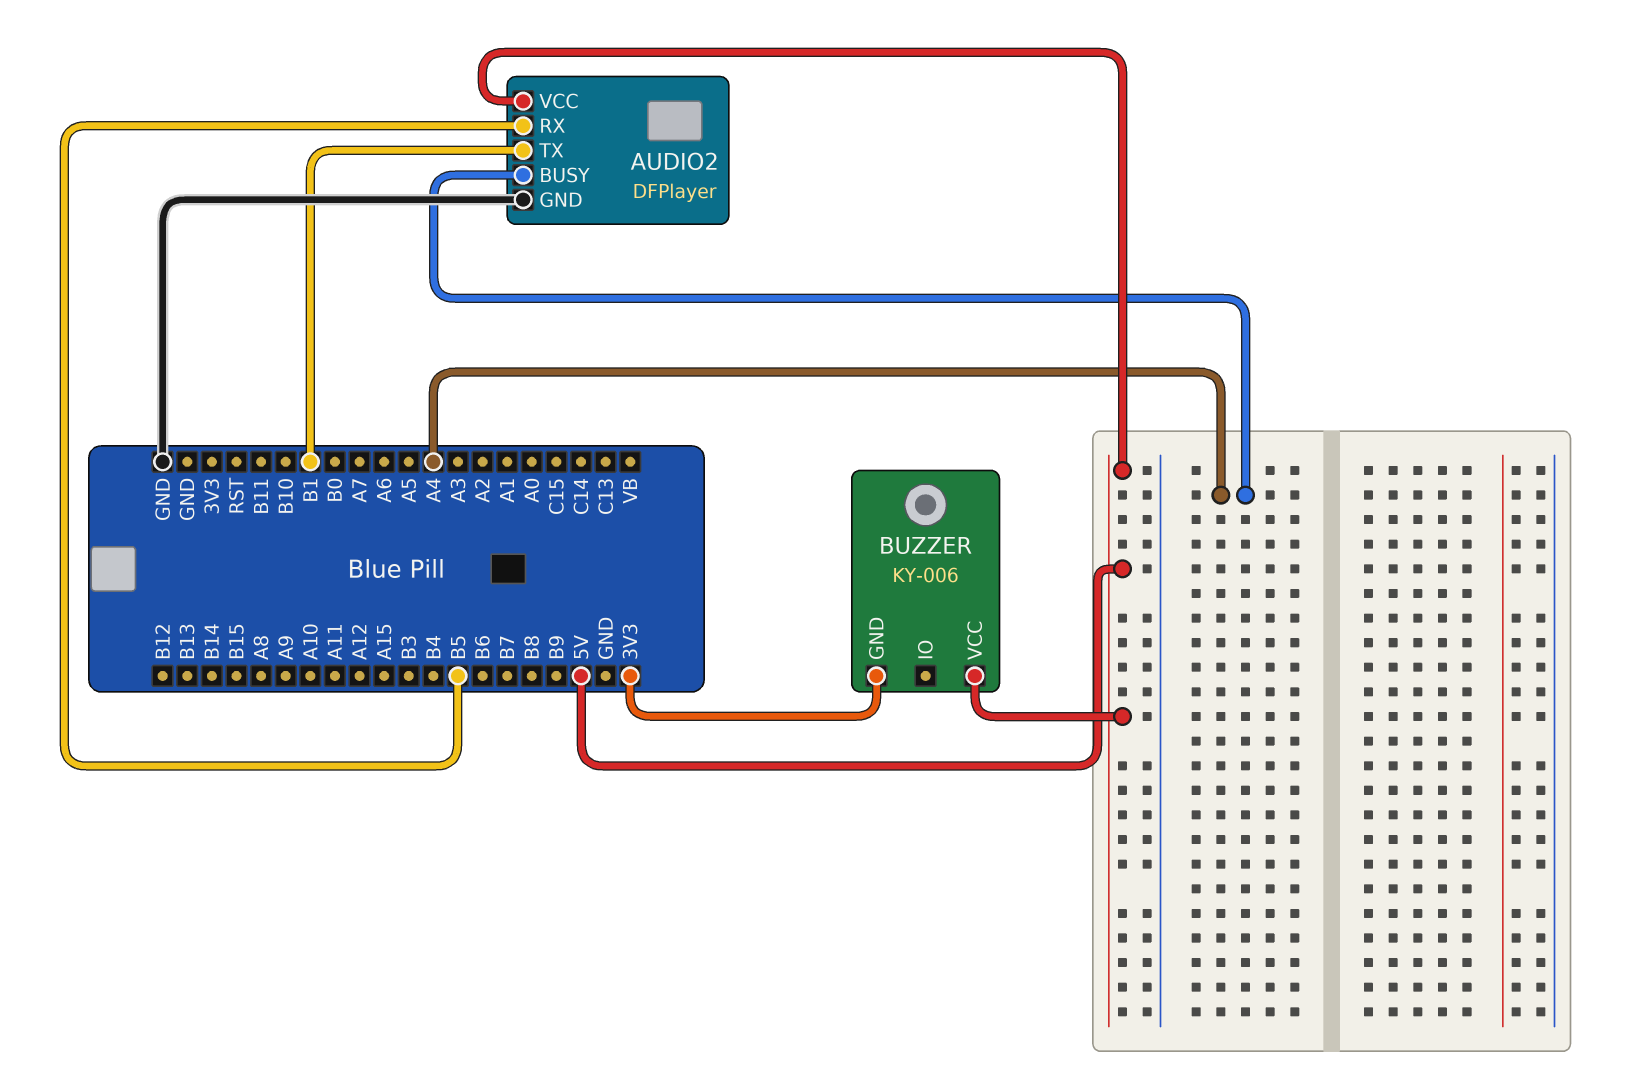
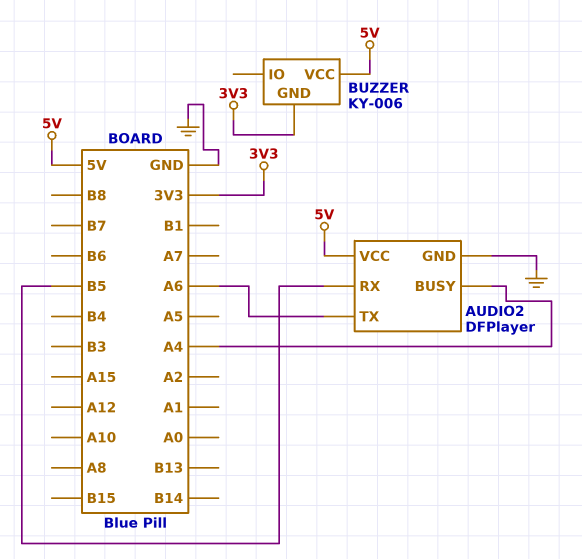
AUDIO2 pin TX: B1 -> A6

